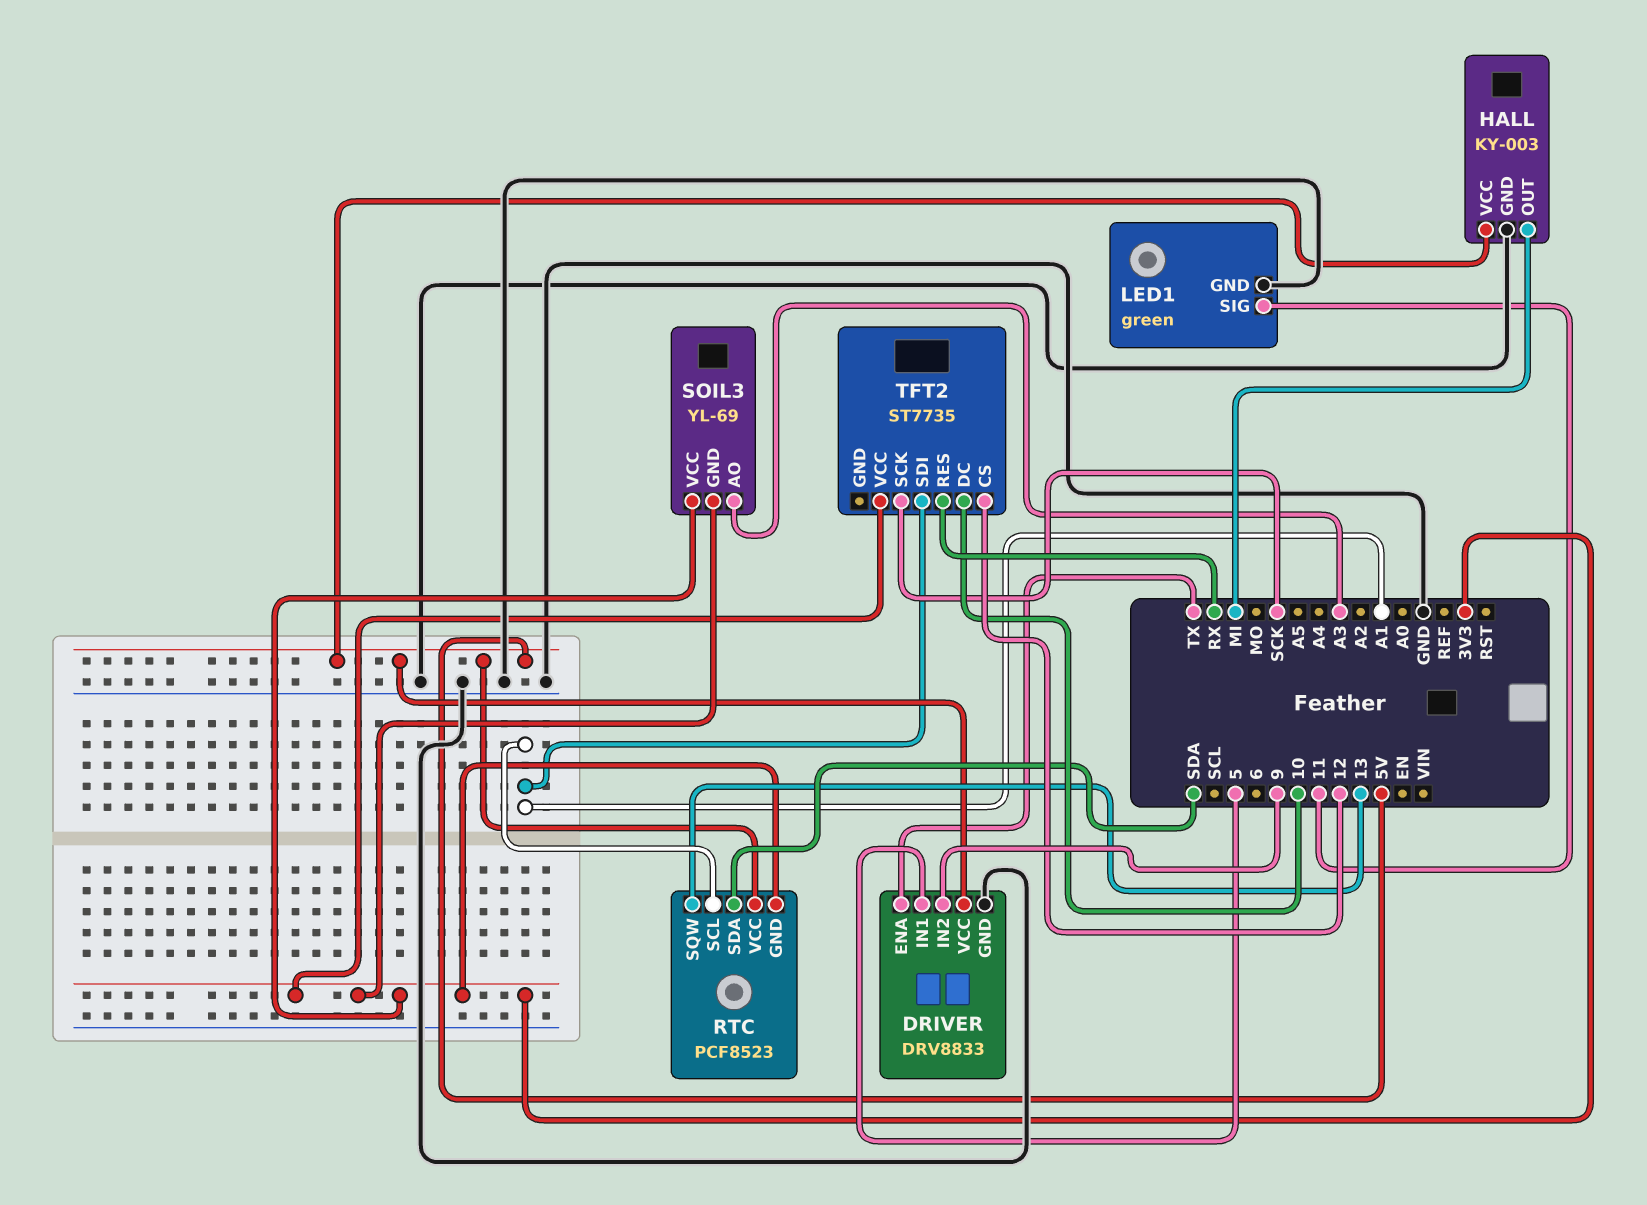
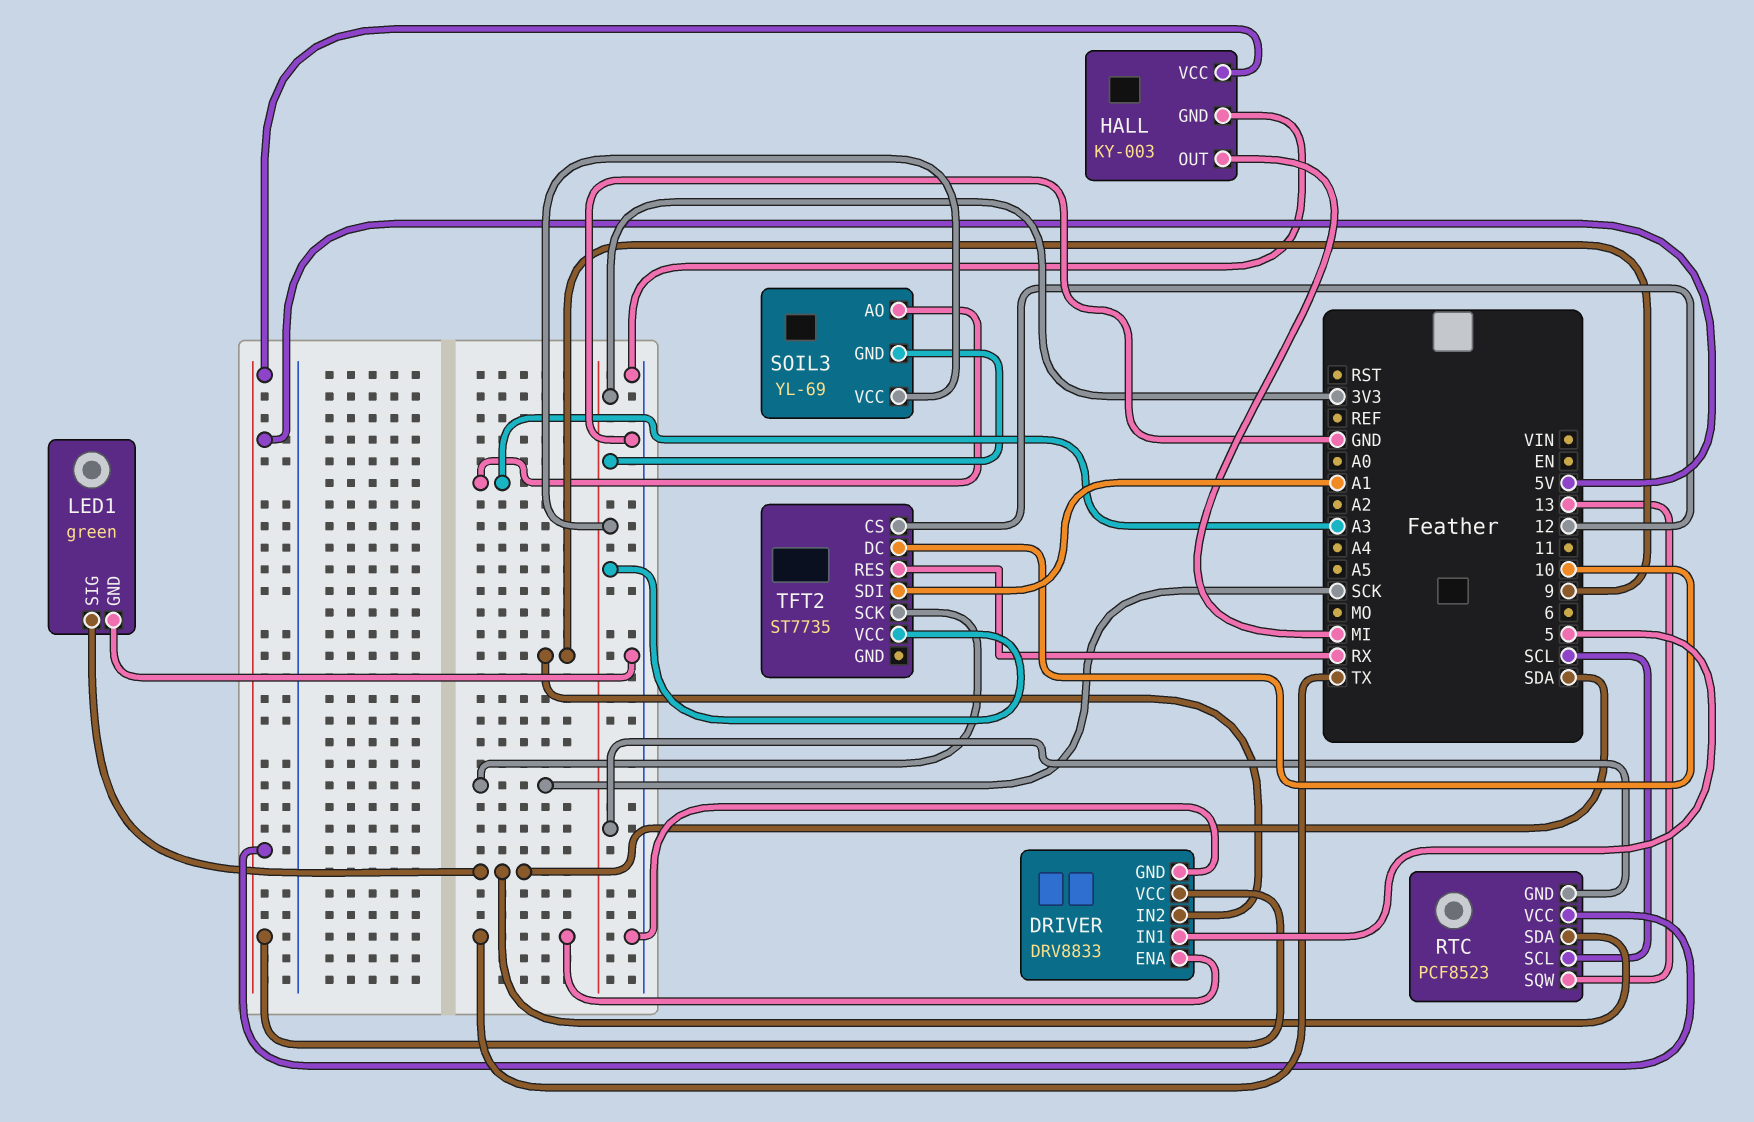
LED1 pin SIG: 11 -> SDA
RTC pin SCL: A1 -> SCL

